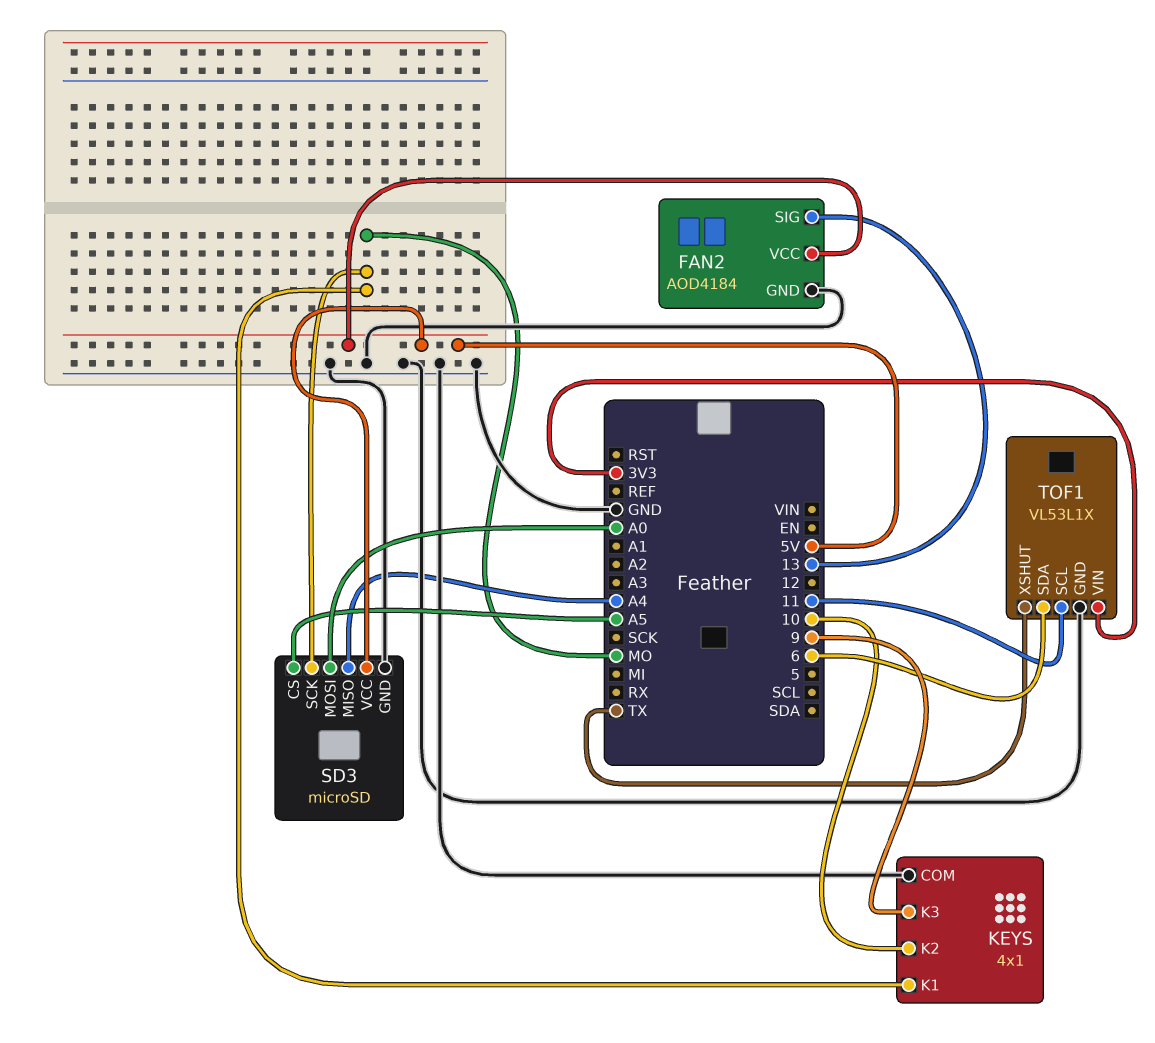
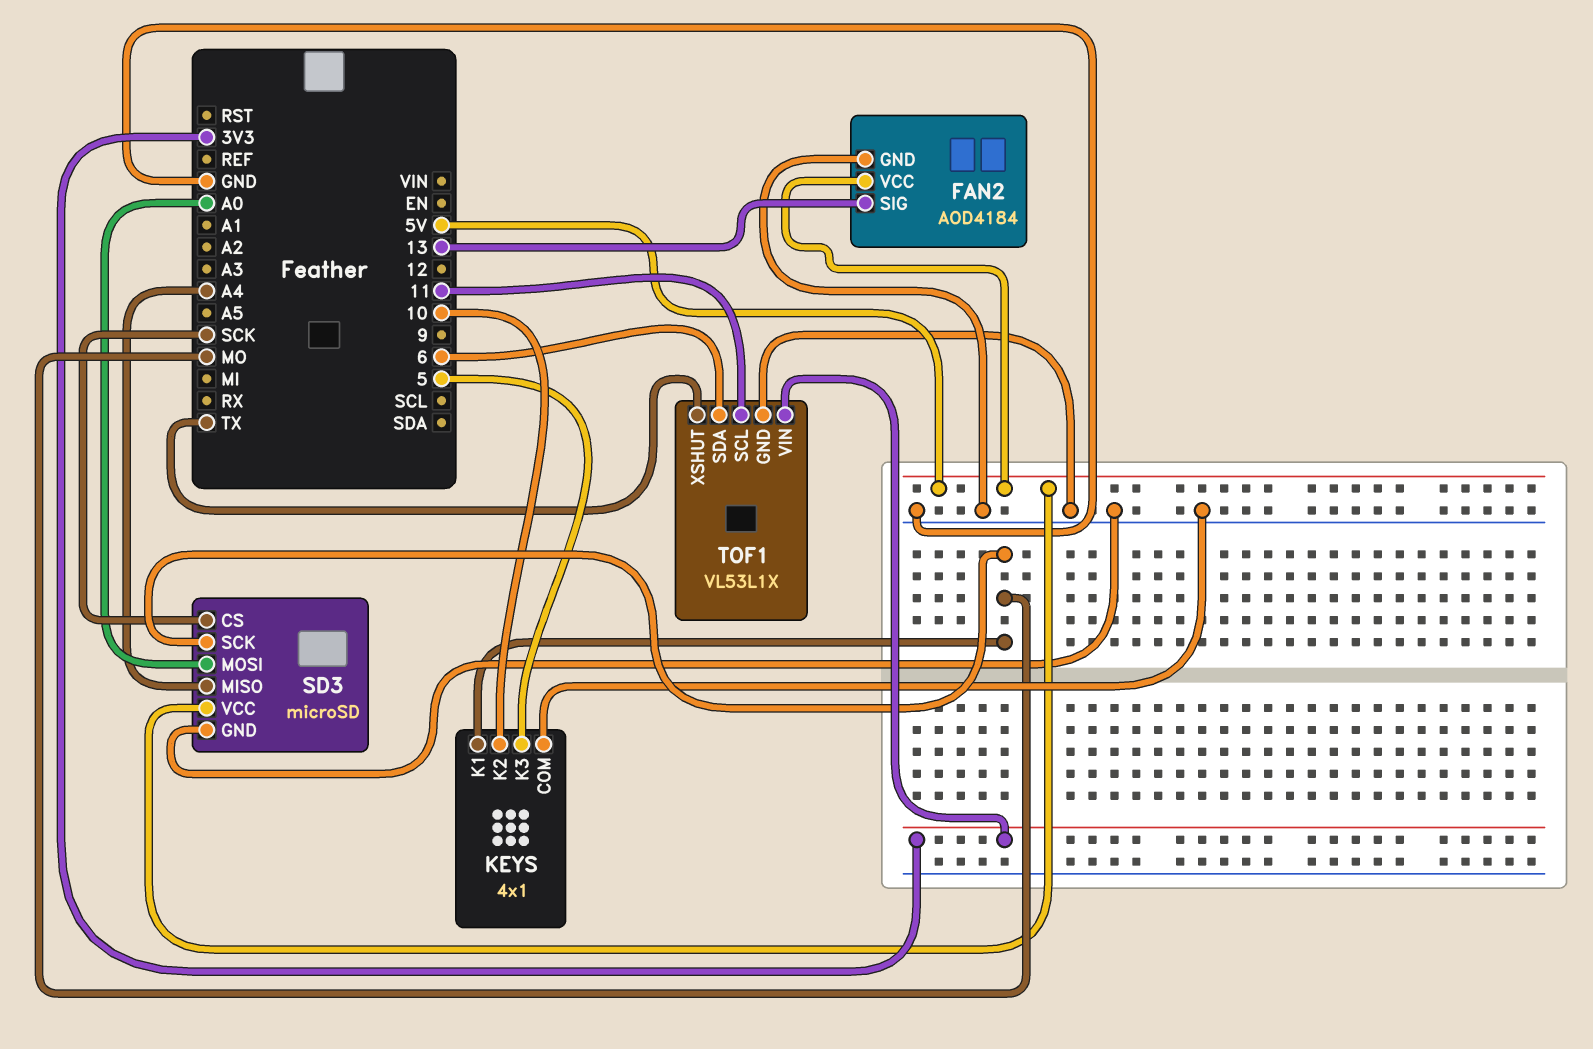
KEYS pin K3: 9 -> 5
SD3 pin CS: A5 -> SCK

